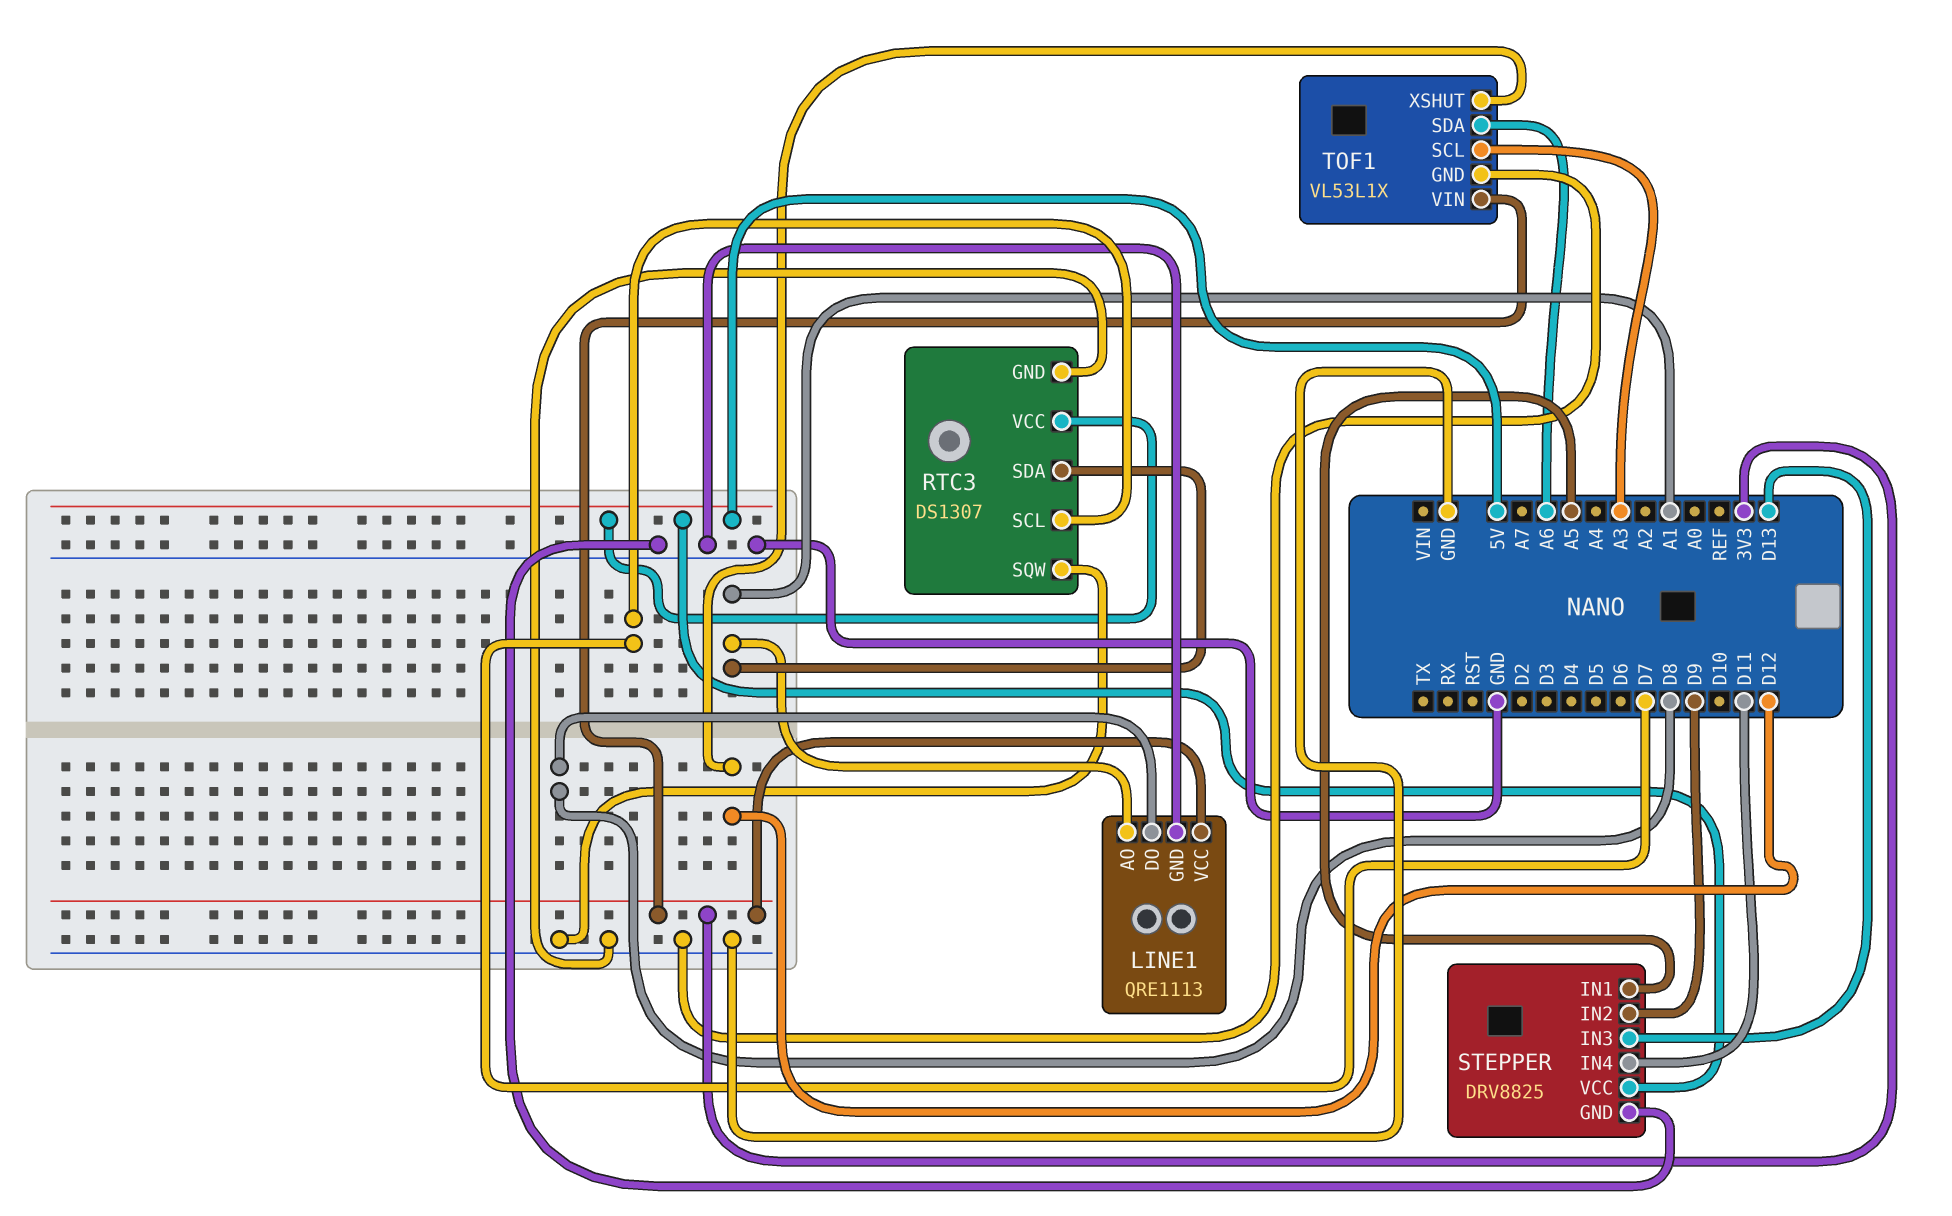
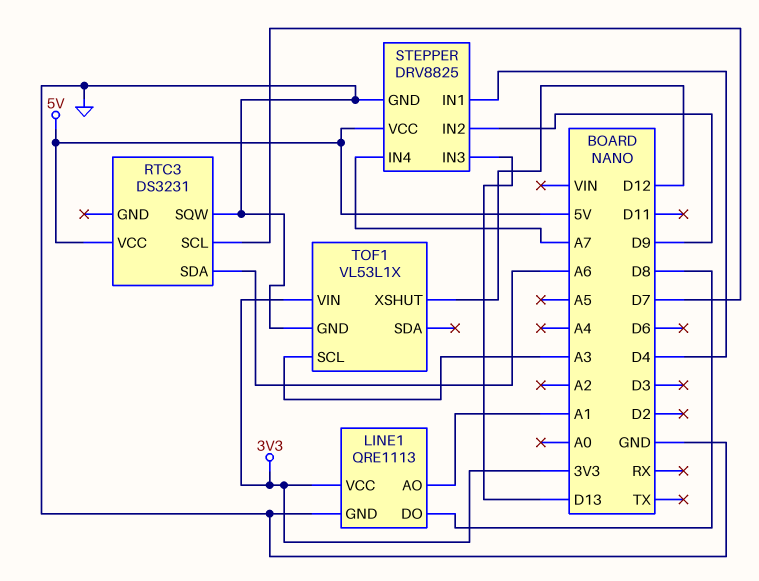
RTC3: DS1307 -> DS3231
RTC3 pin GND: GND -> none
RTC3 pin SDA: A1 -> A6
STEPPER pin IN1: A5 -> D4
STEPPER pin IN4: D11 -> A7
TOF1 pin SDA: A6 -> none

